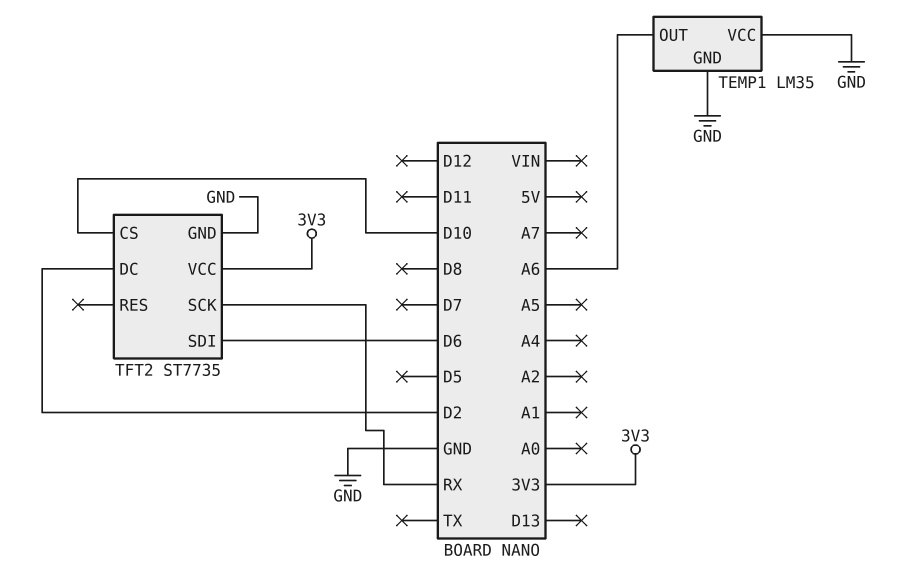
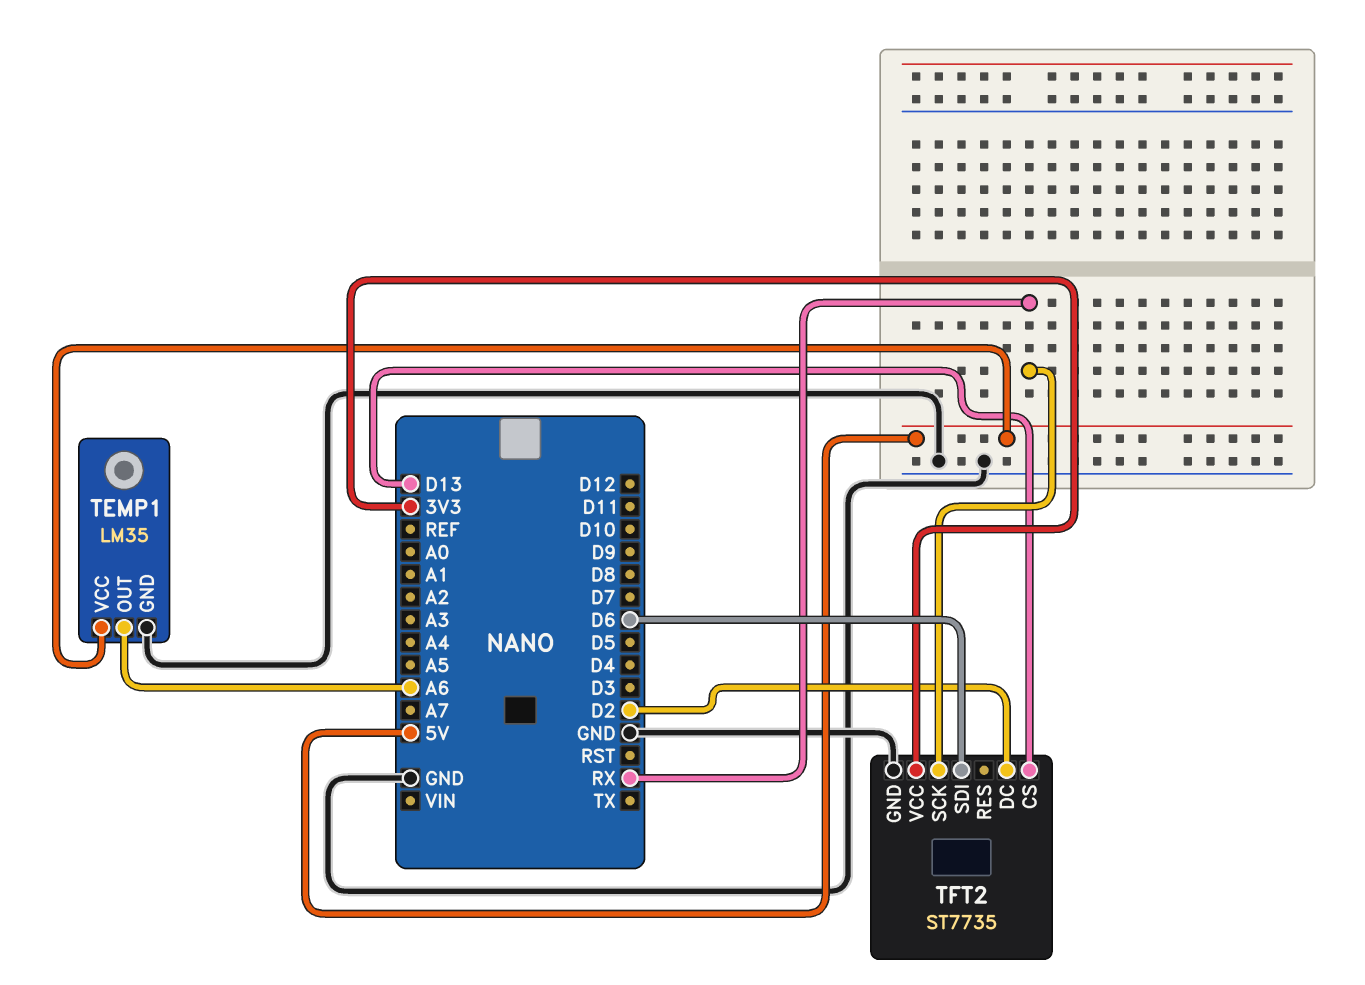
TEMP1 pin VCC: GND -> 5V
TFT2 pin CS: D10 -> D13

